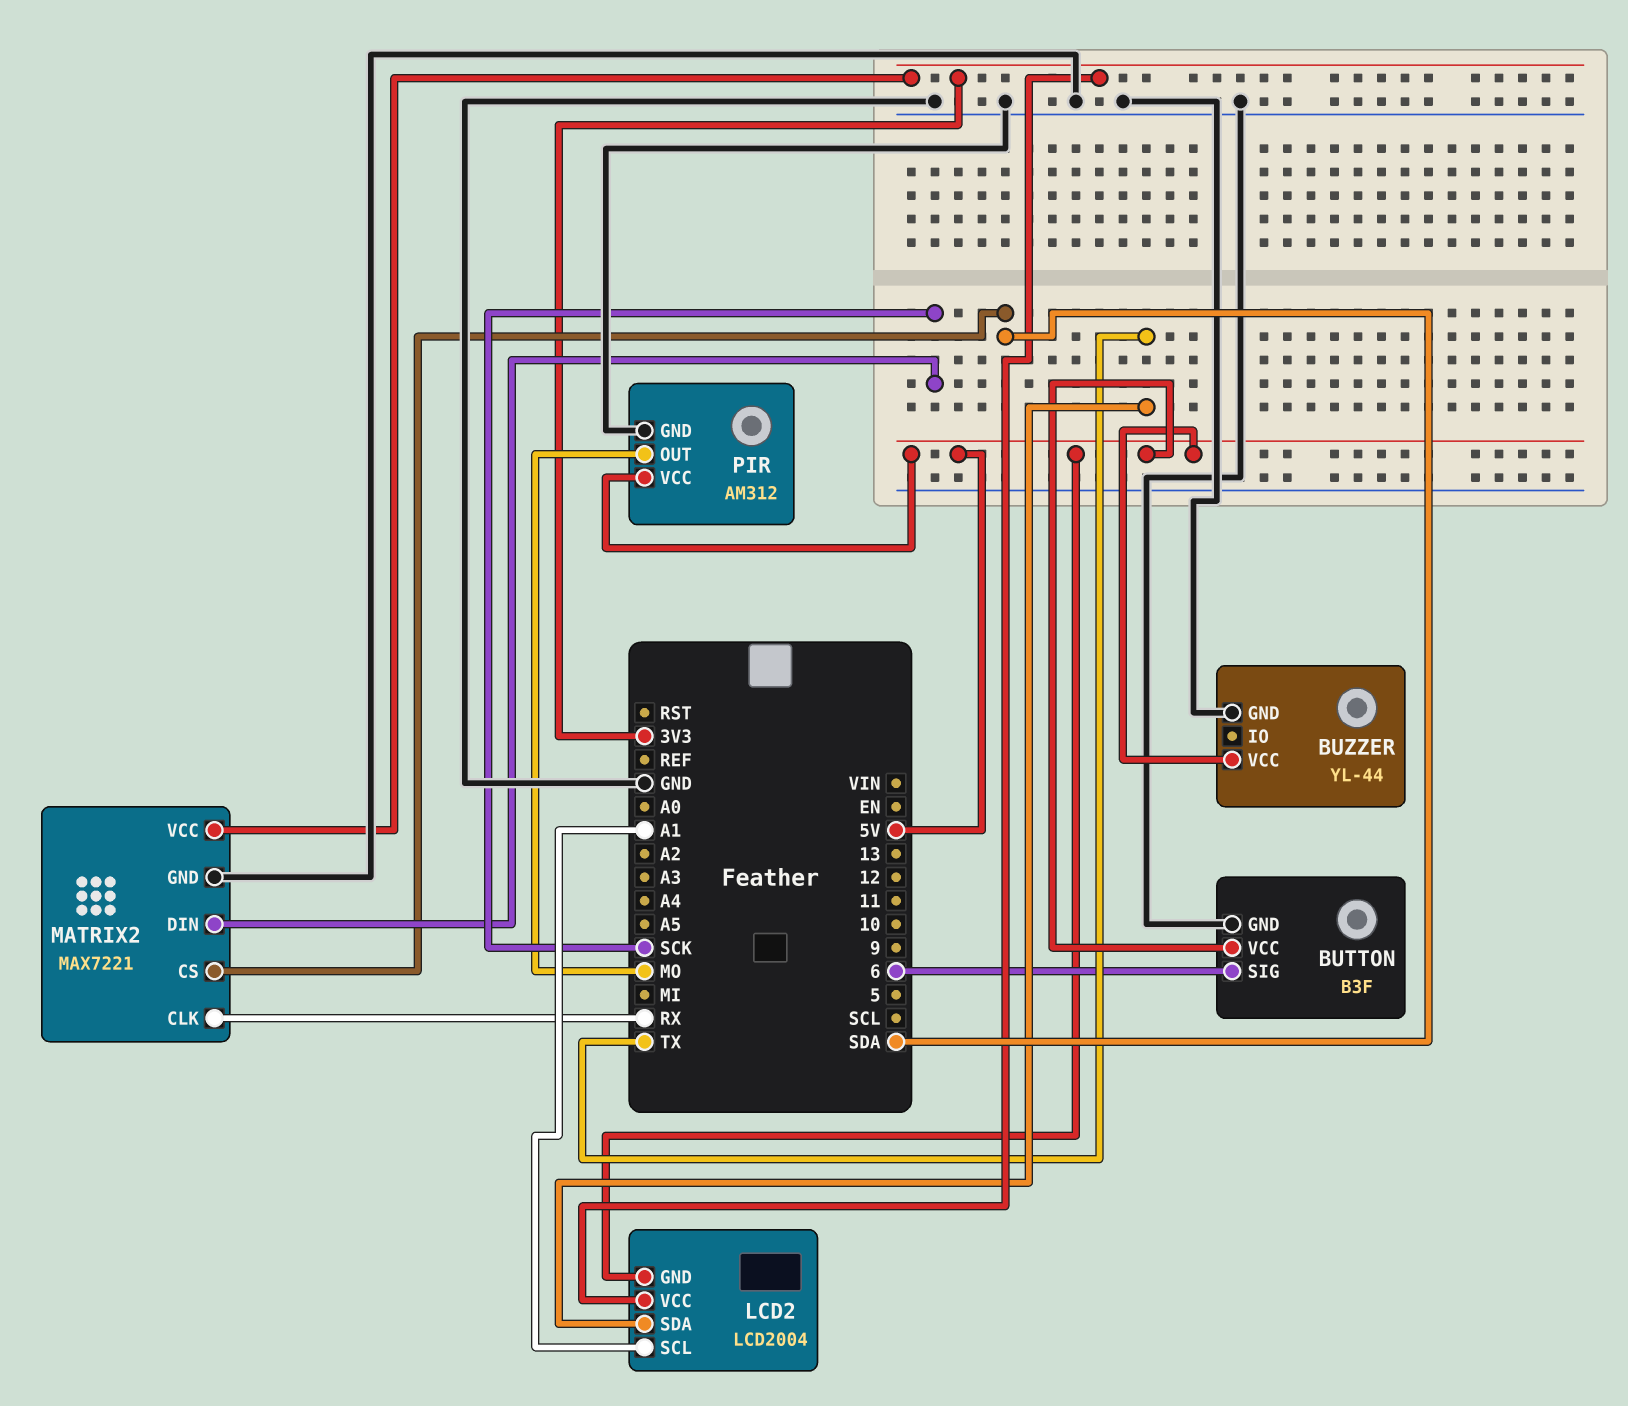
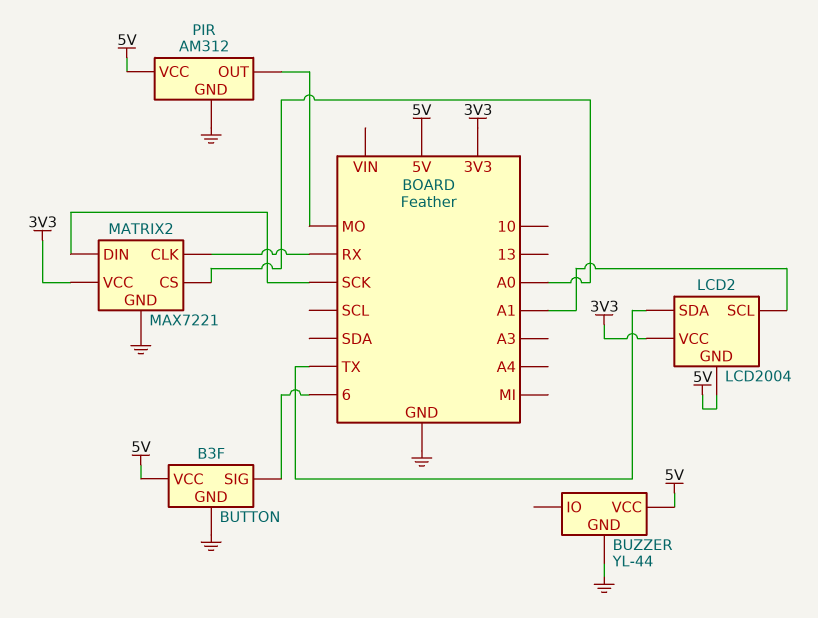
MATRIX2 pin CS: SDA -> A0

